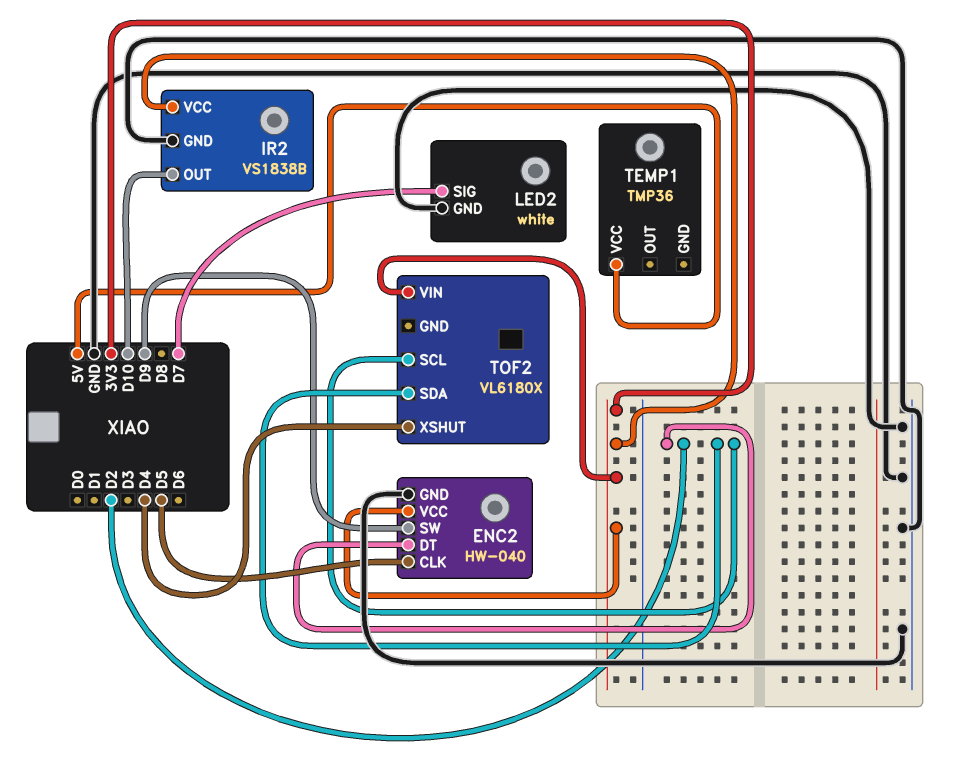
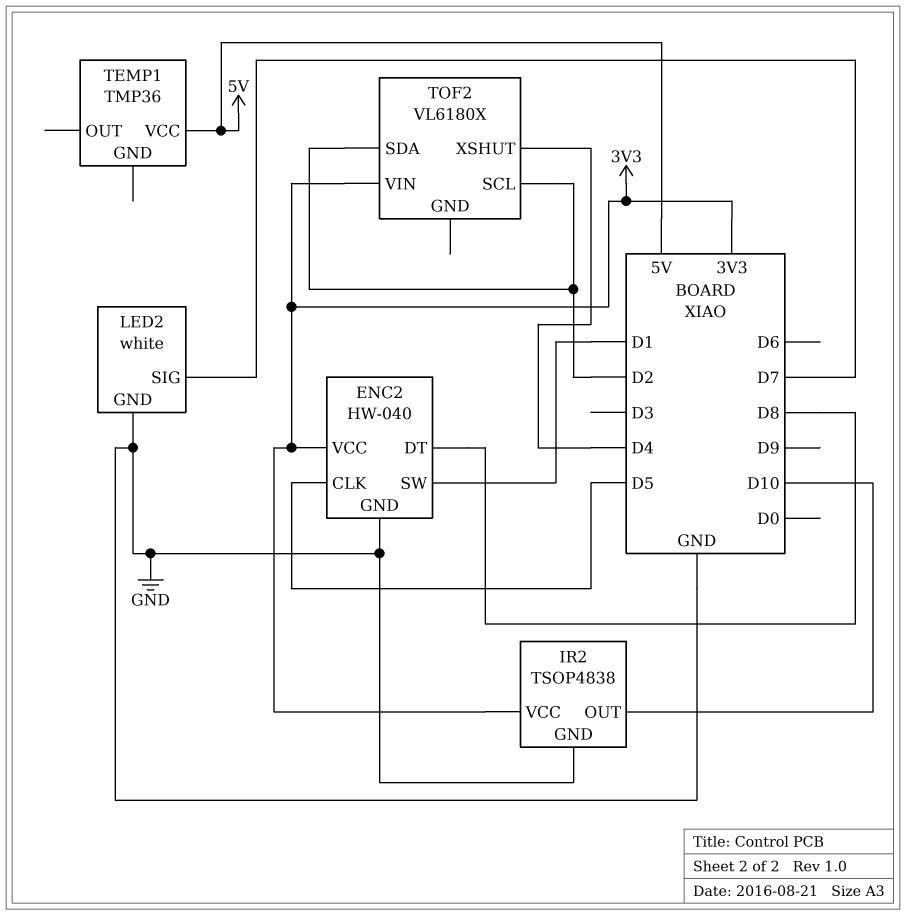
ENC2 pin DT: D2 -> D8
ENC2 pin SW: D9 -> D1
IR2: VS1838B -> TSOP4838

